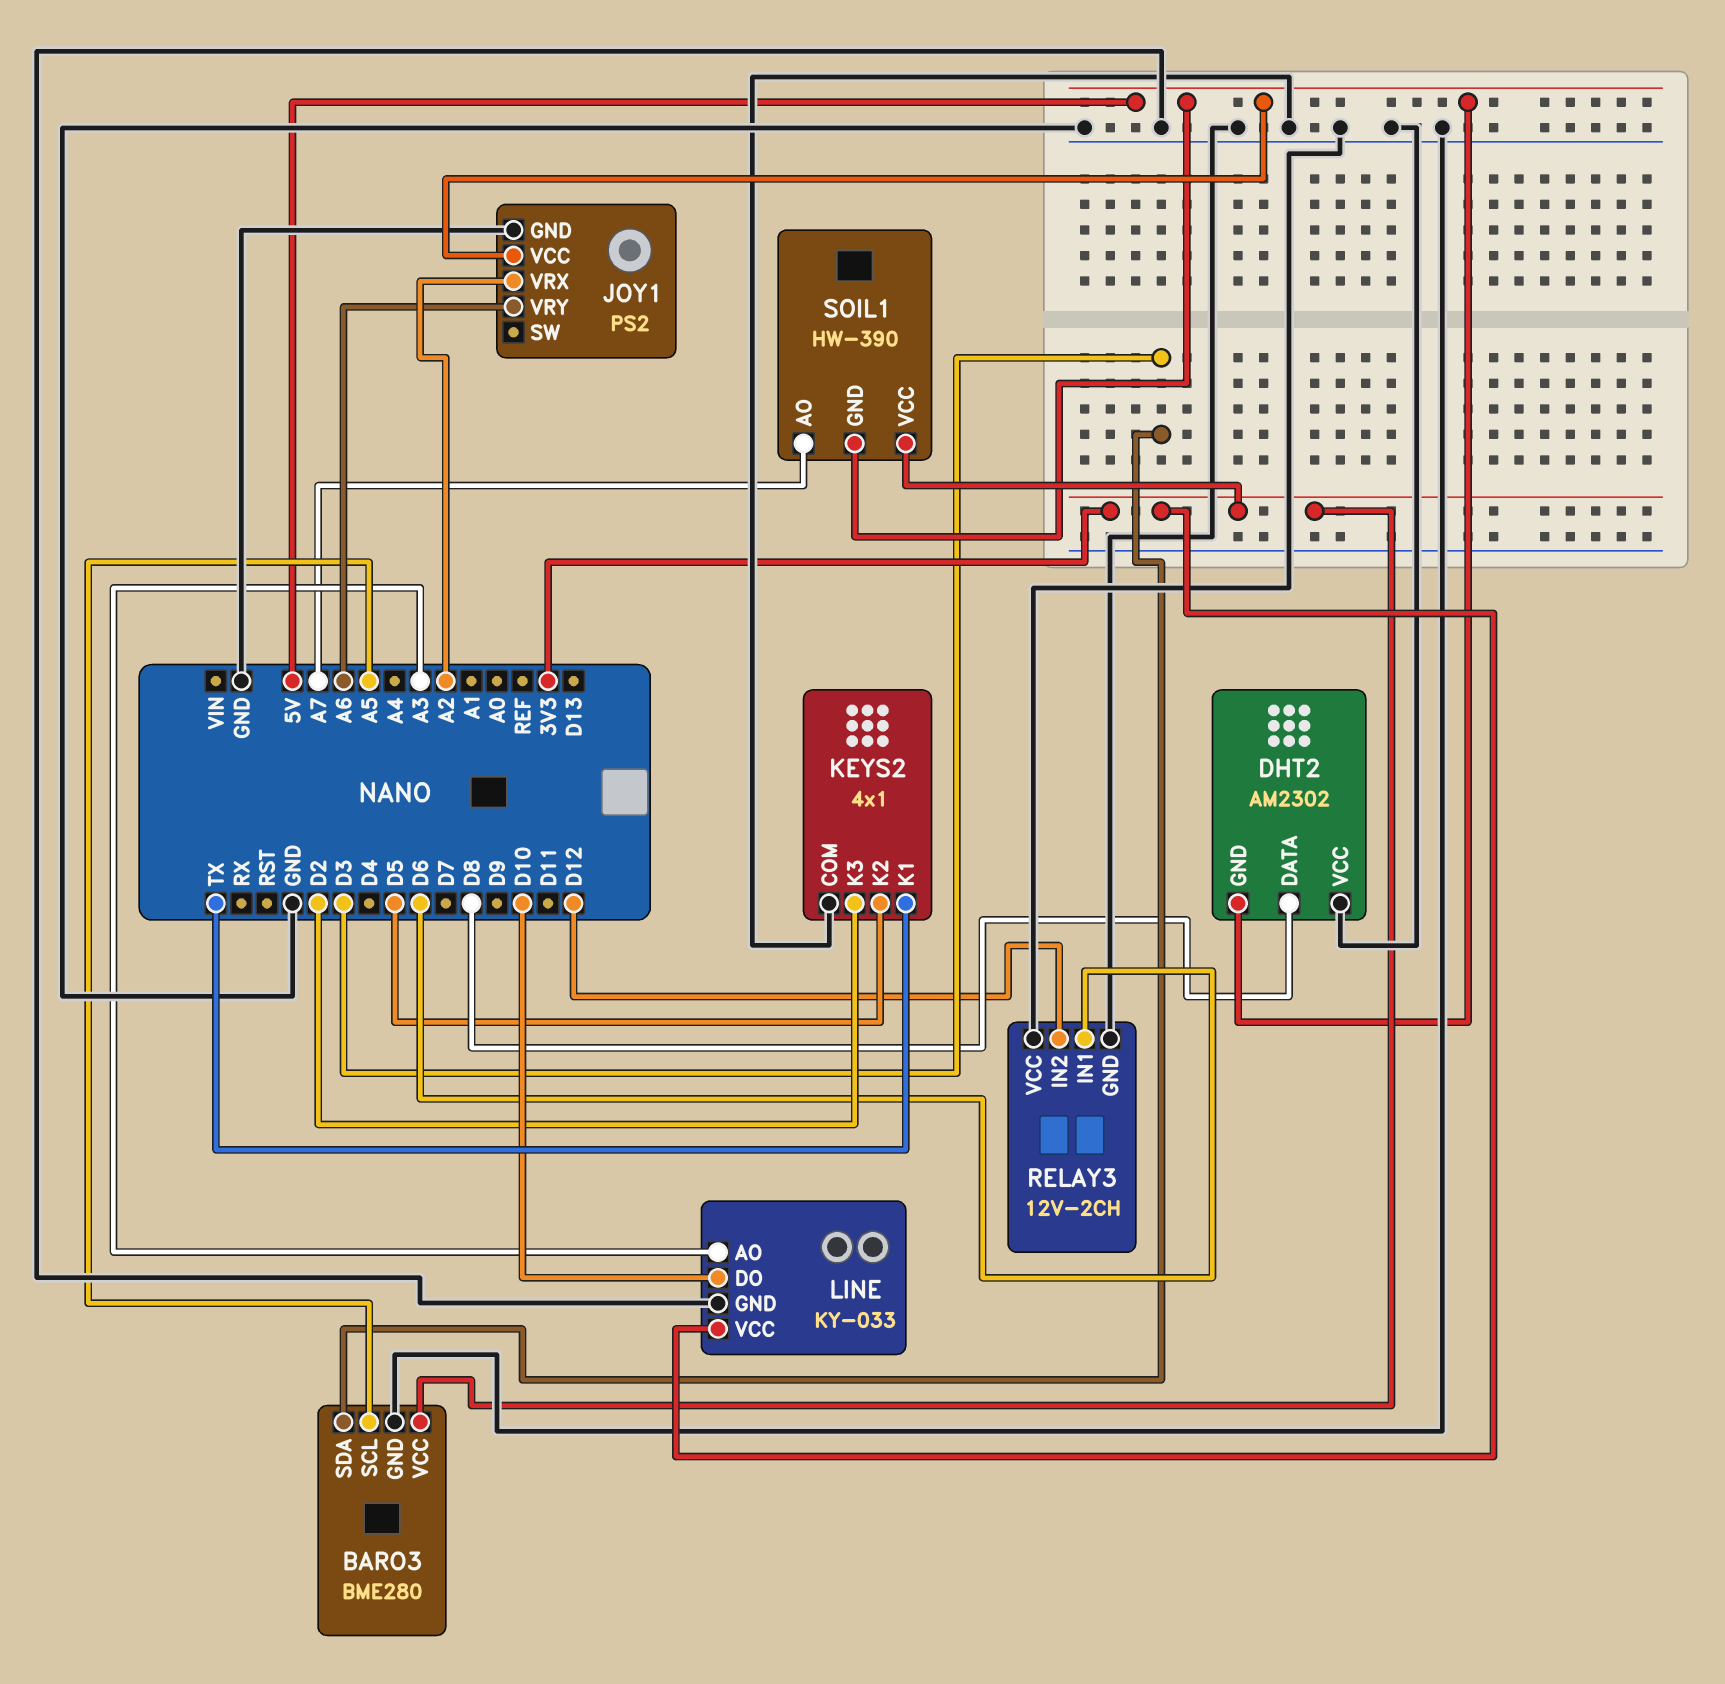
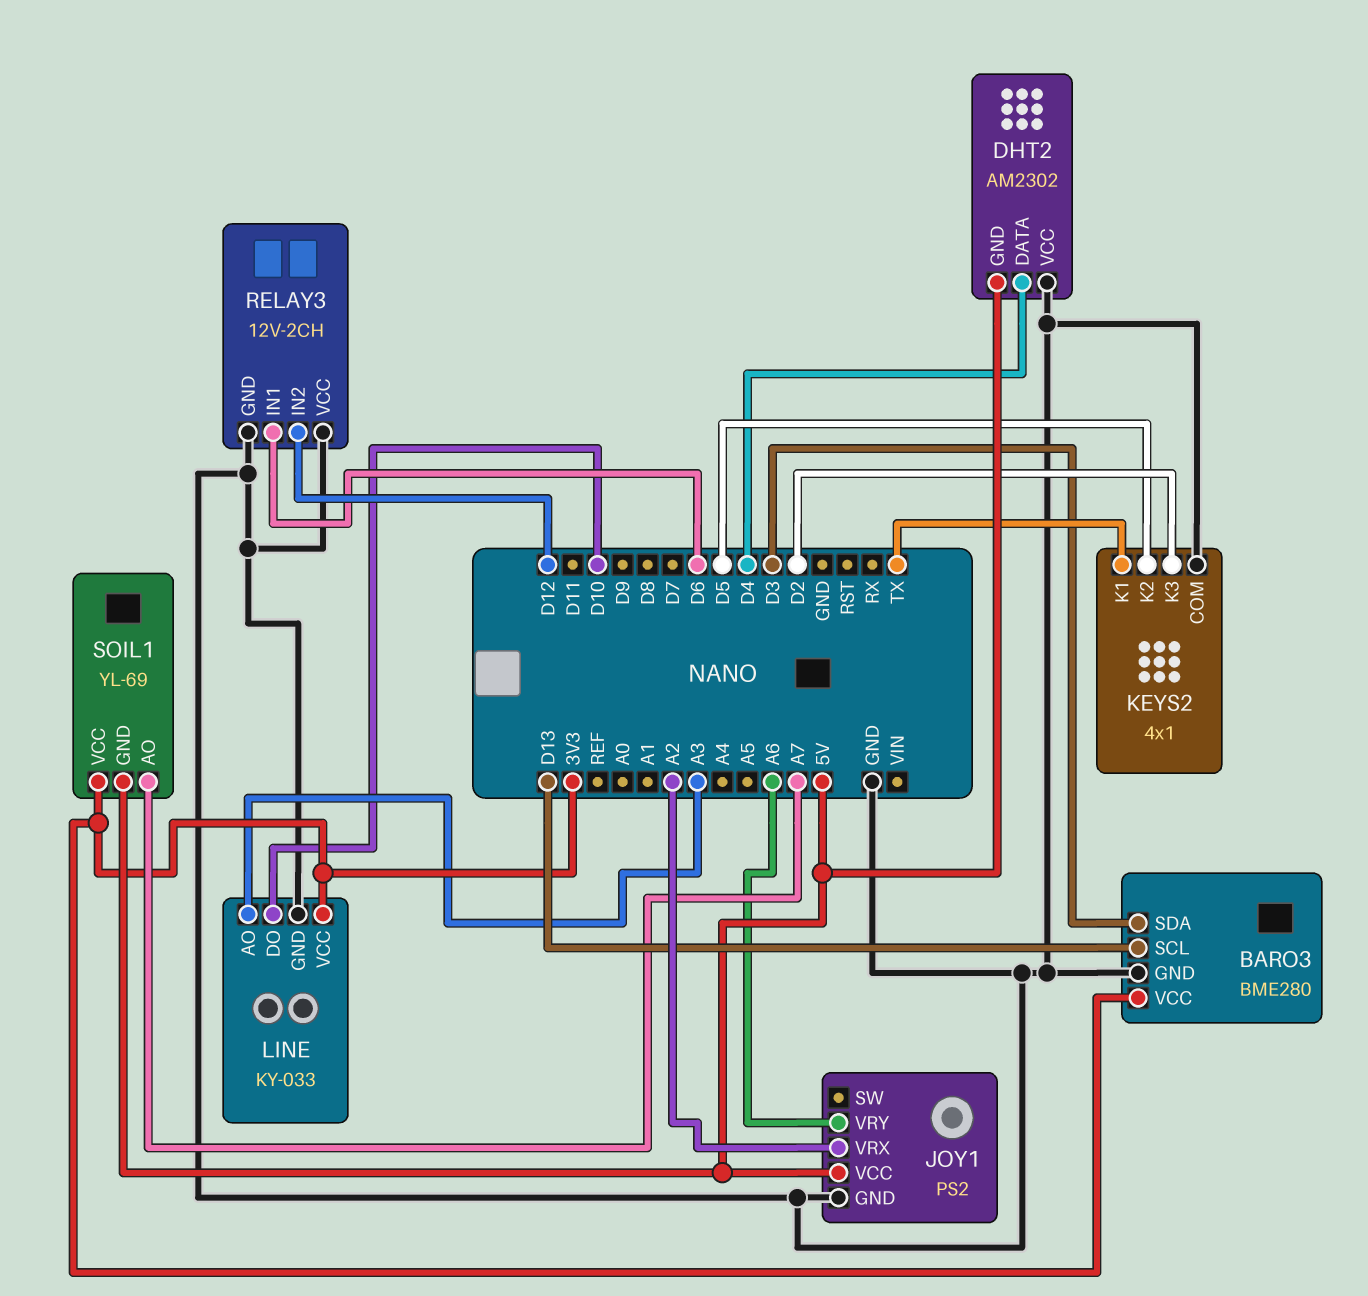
BARO3 pin SCL: A5 -> D13
DHT2 pin DATA: D8 -> D4
SOIL1: HW-390 -> YL-69

